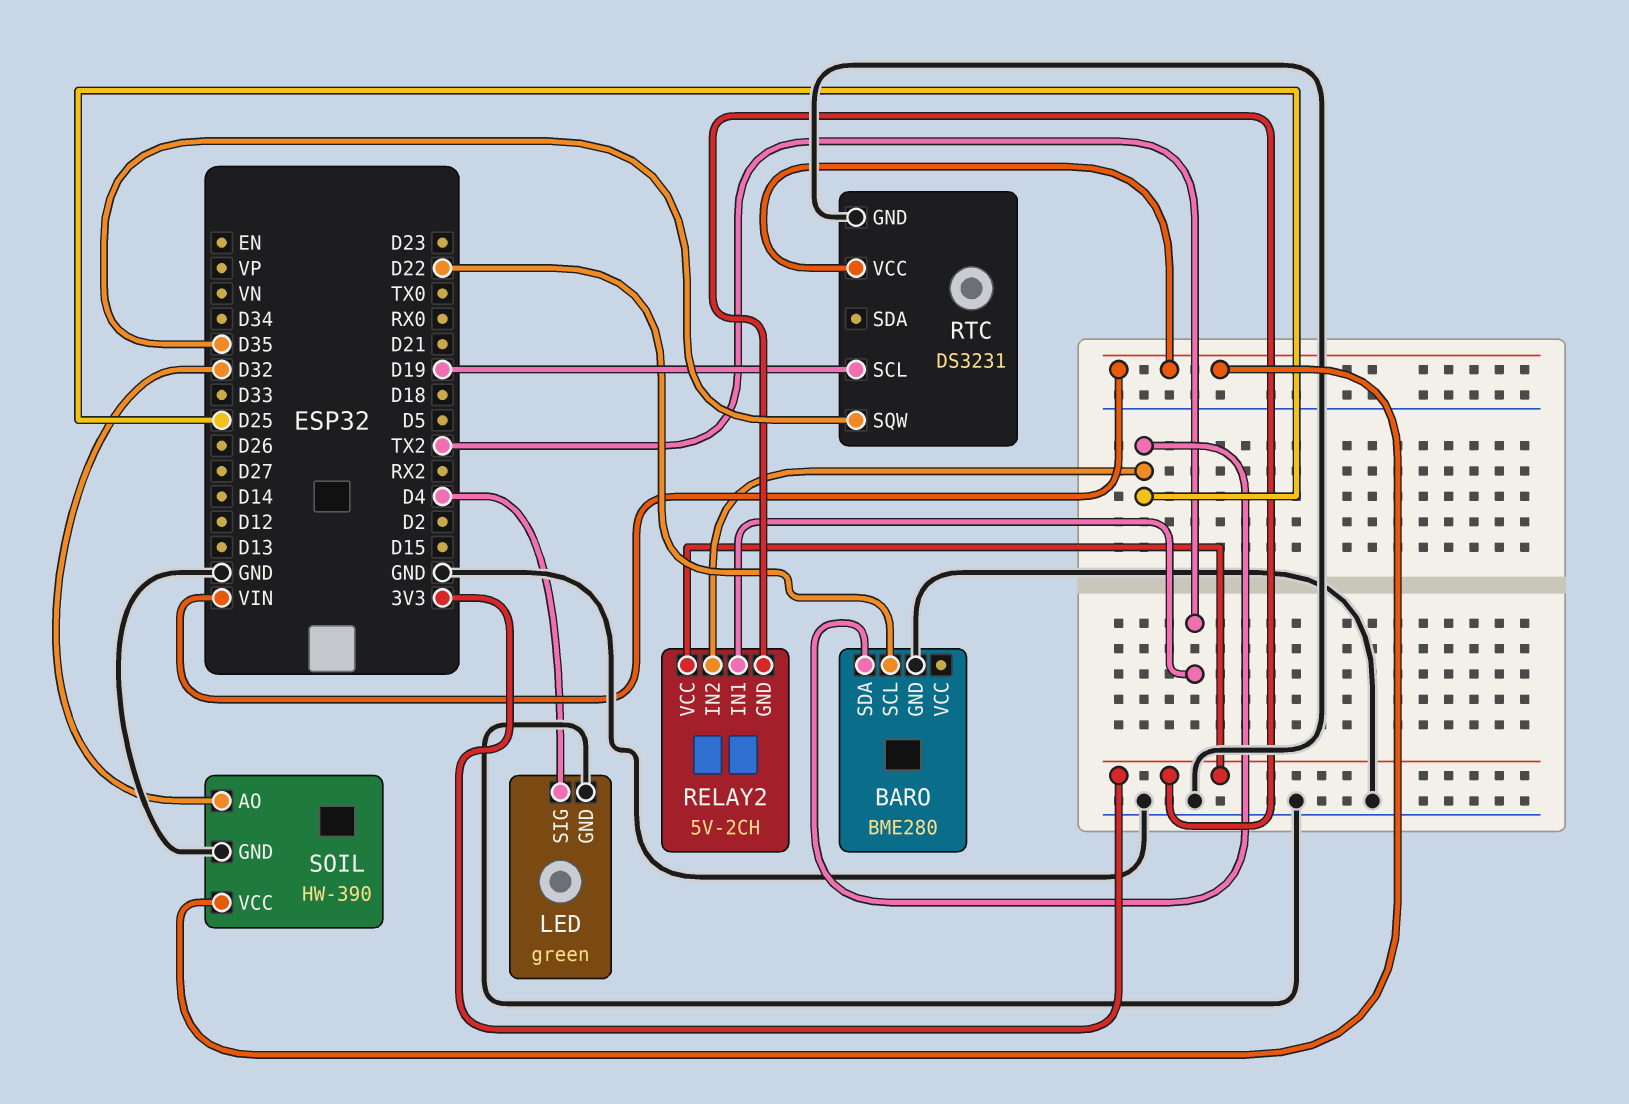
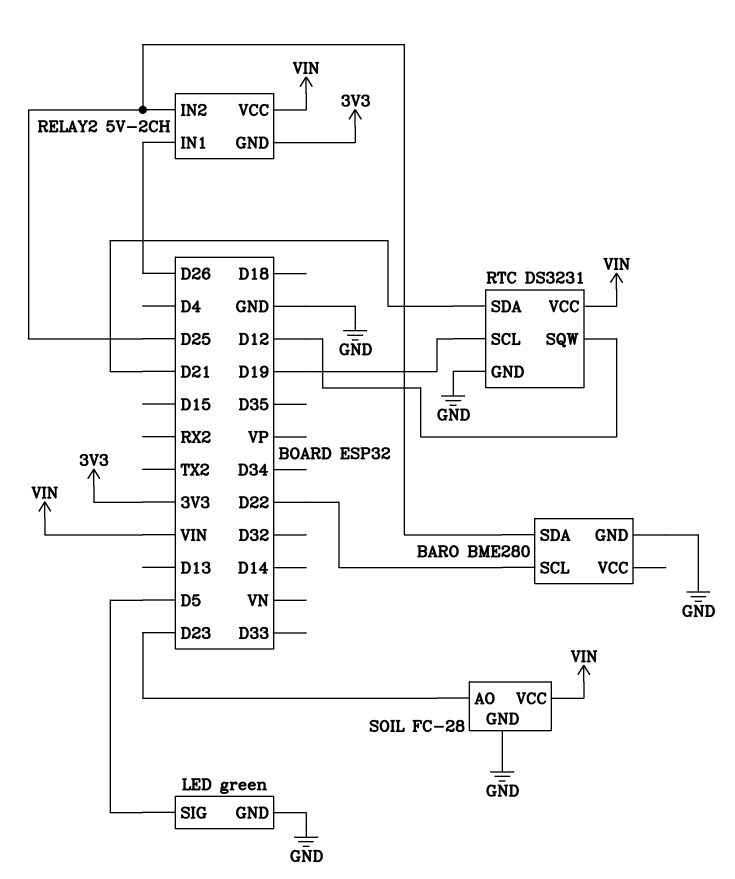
LED pin SIG: D4 -> D5
RELAY2 pin IN1: TX2 -> D26
RELAY2 pin VCC: 3V3 -> VIN
RTC pin SDA: none -> D21
RTC pin SQW: D35 -> D12
SOIL: HW-390 -> FC-28
SOIL pin AO: D32 -> D23

